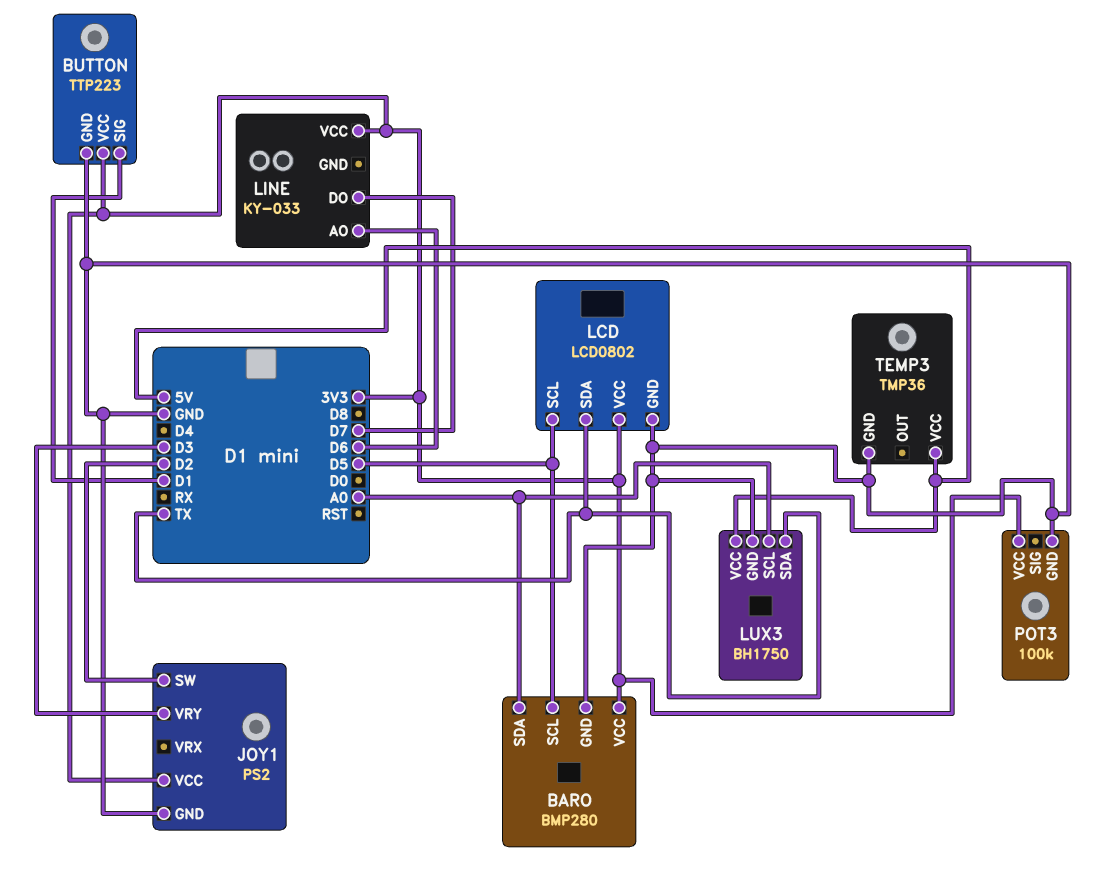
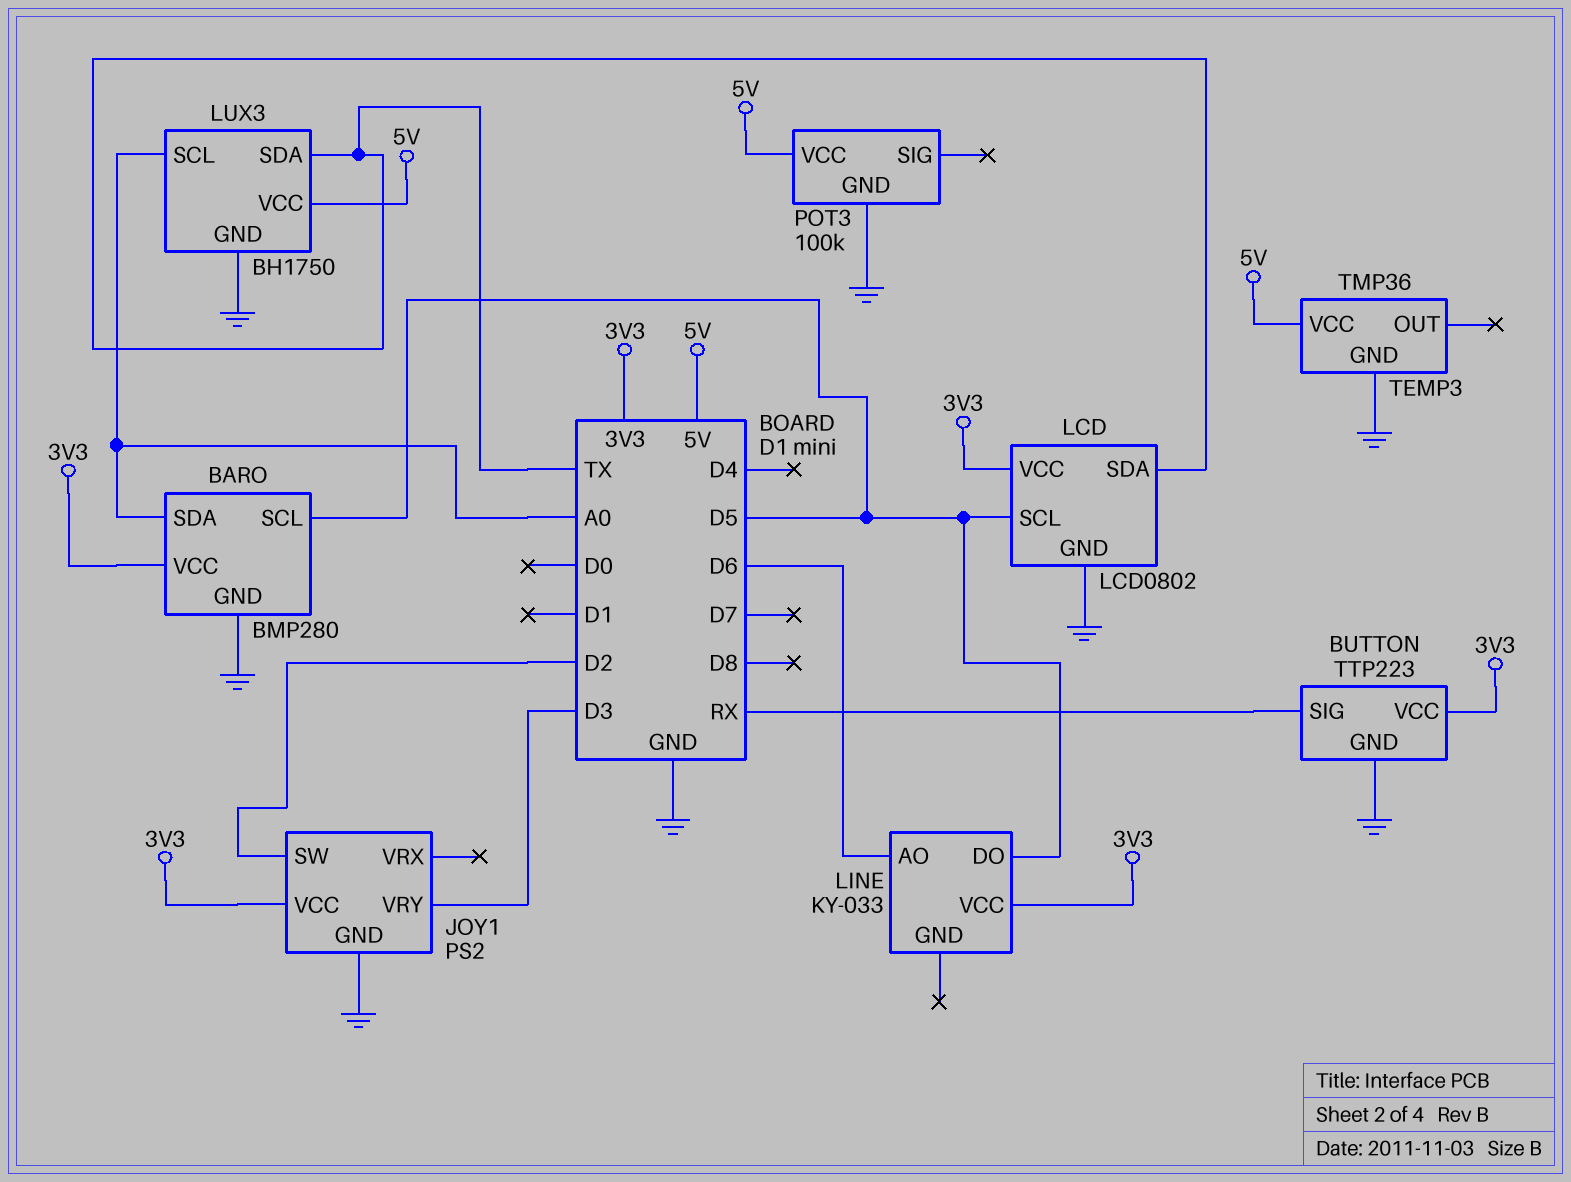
BUTTON pin SIG: D1 -> RX
LINE pin DO: D7 -> D5
POT3 pin VCC: 3V3 -> 5V

